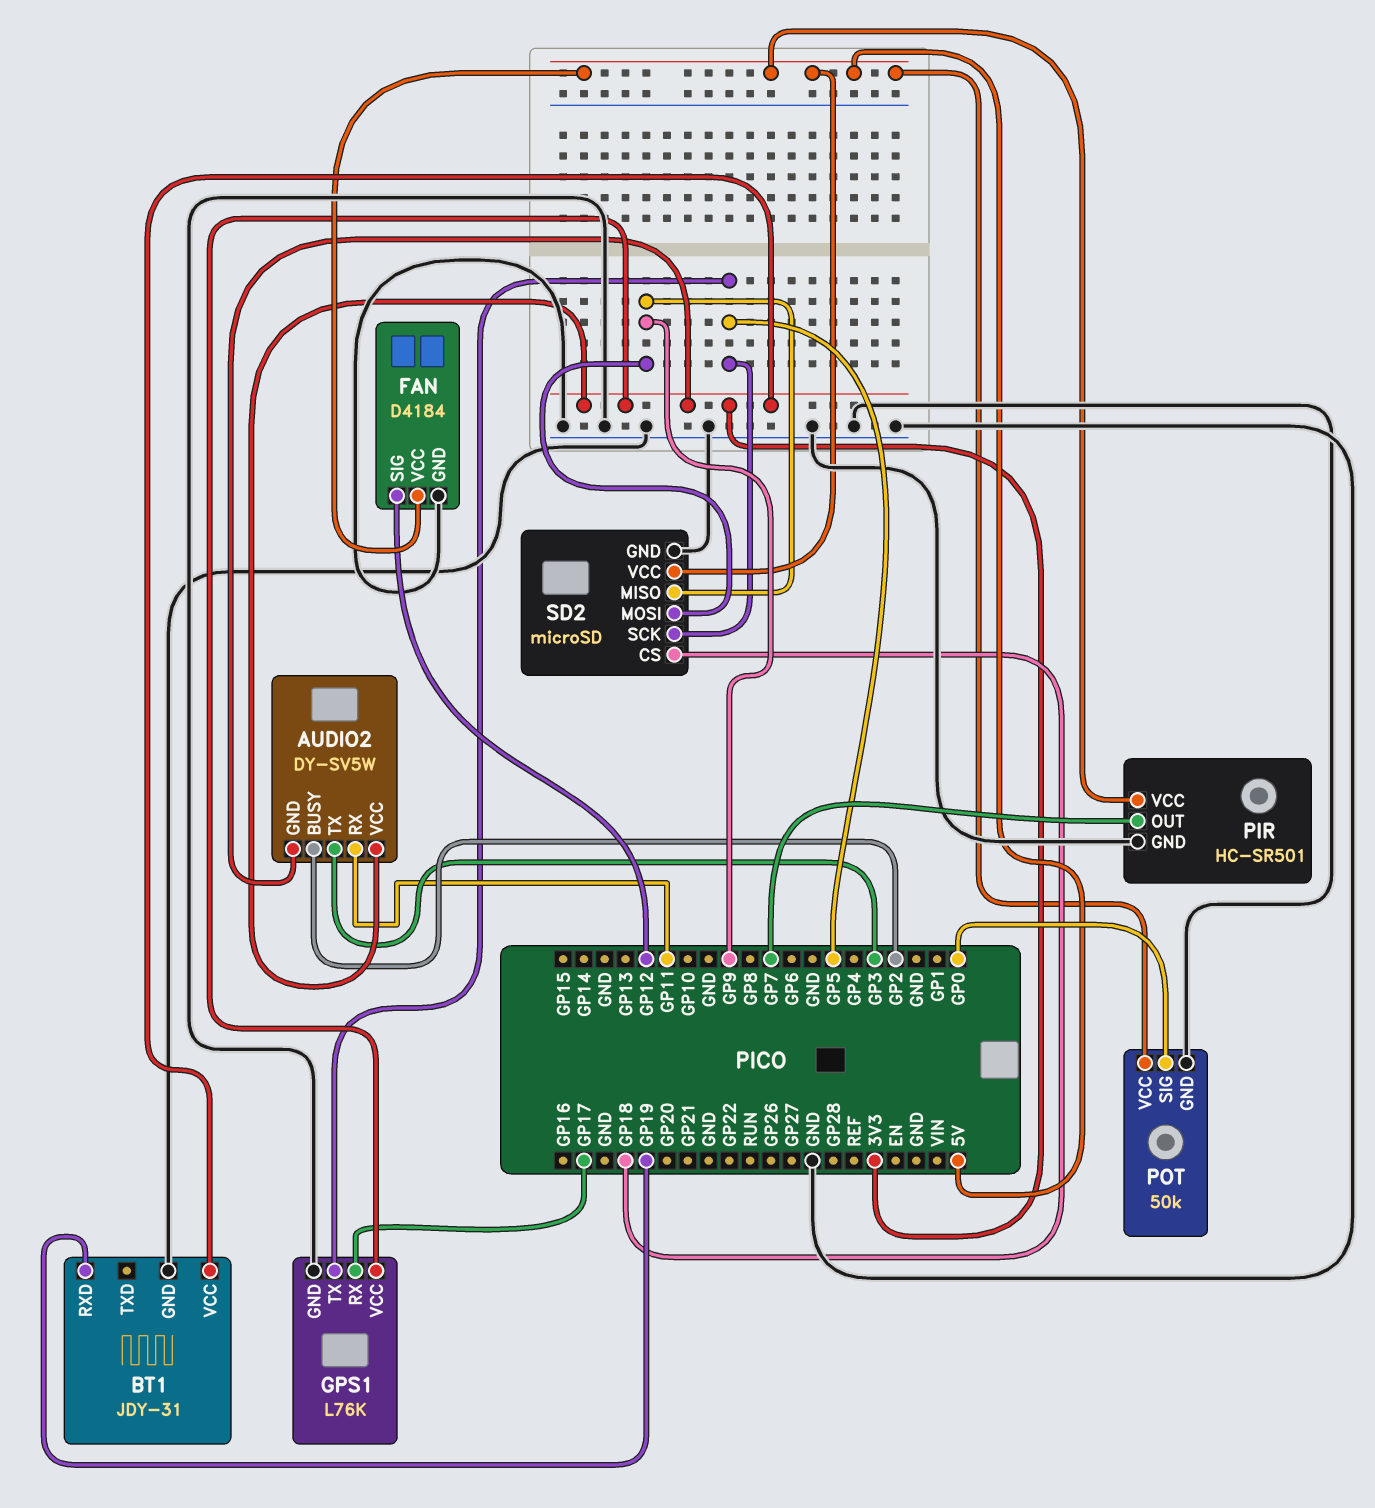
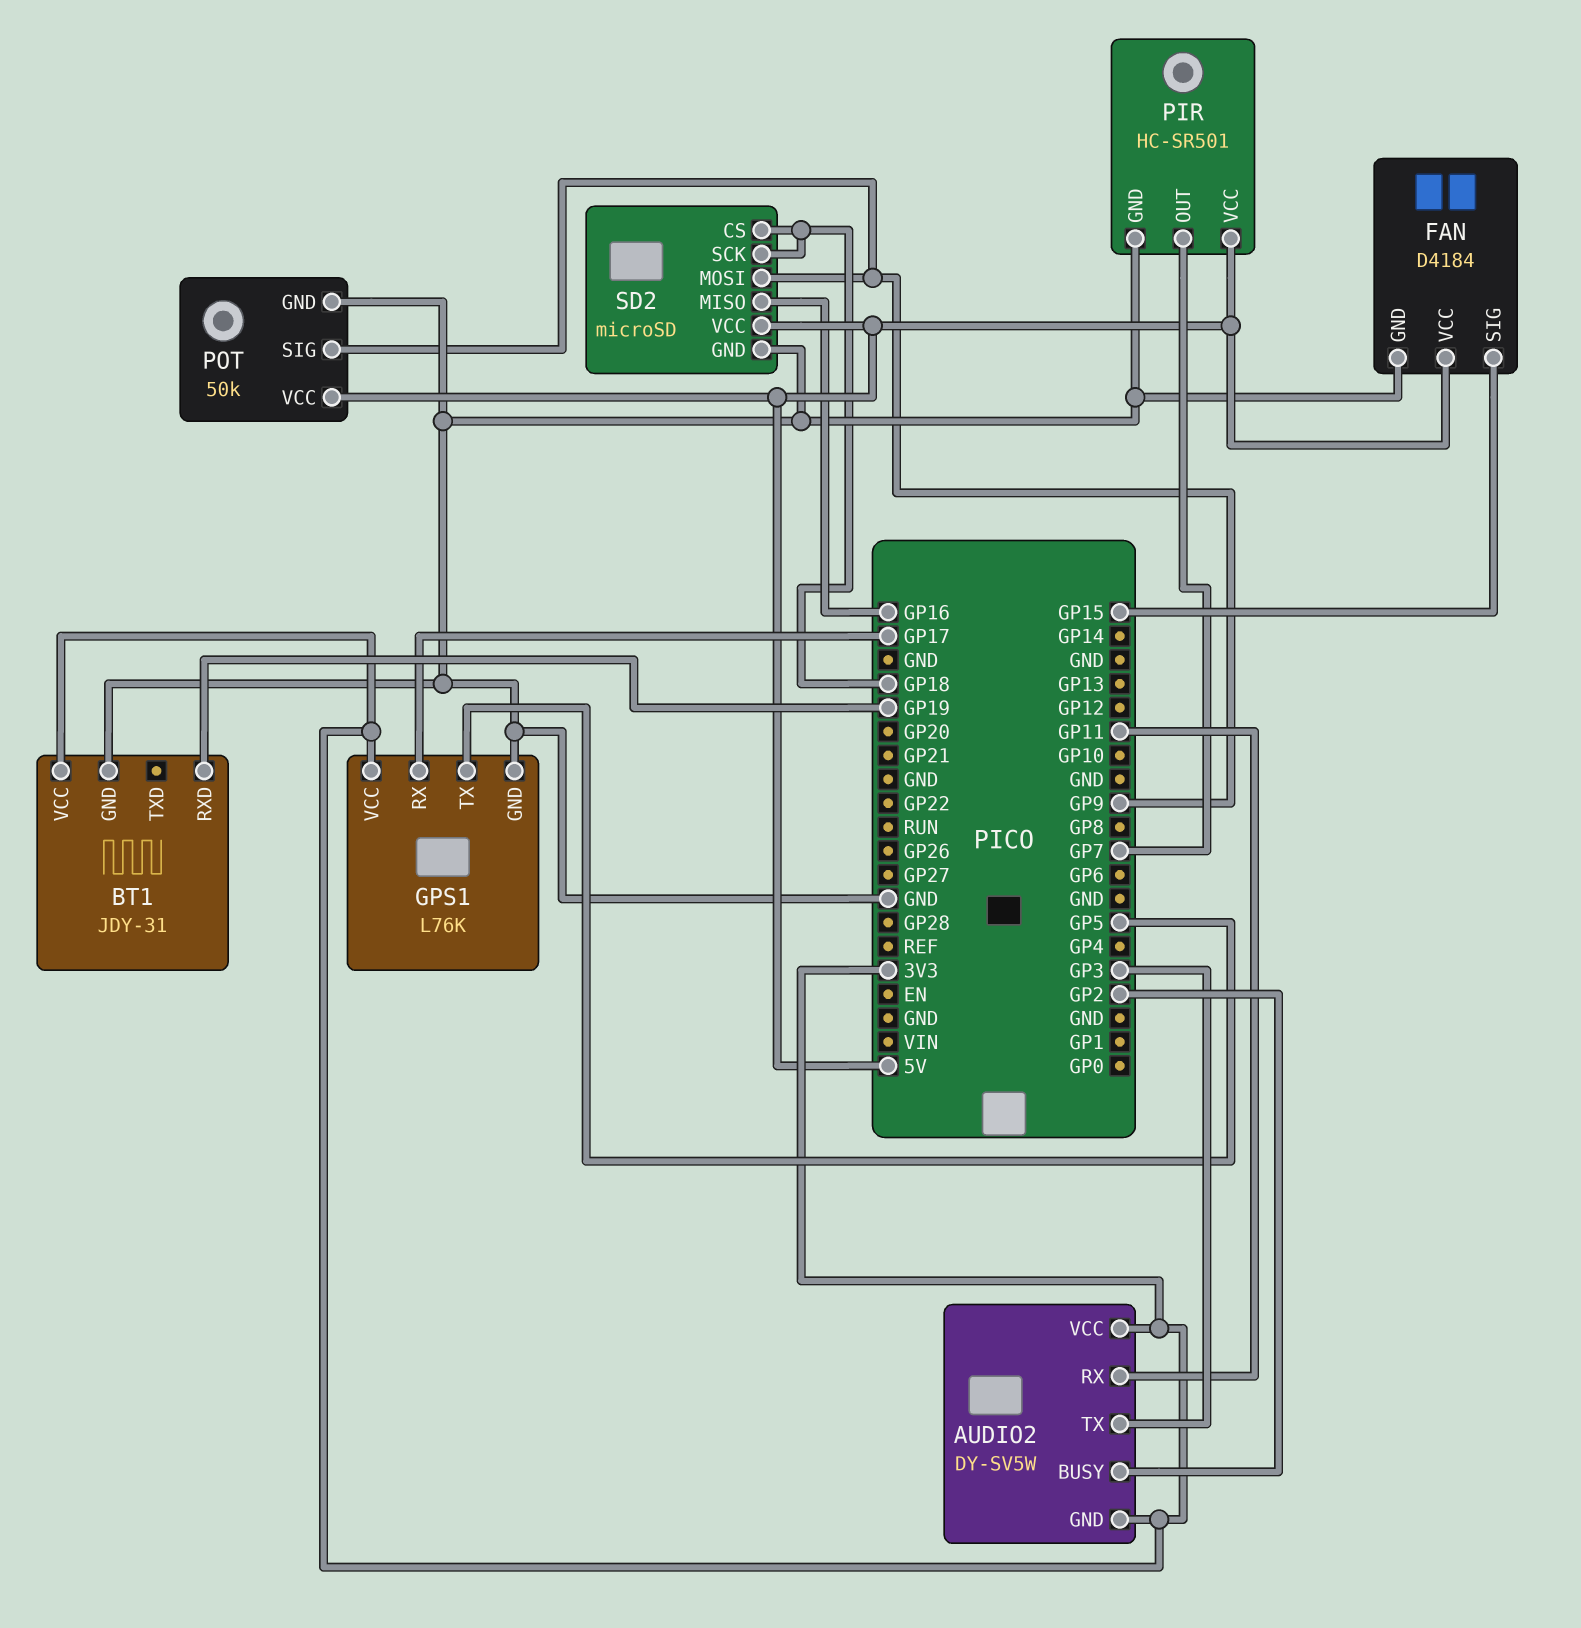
FAN pin SIG: GP12 -> GP15
POT pin SIG: GP0 -> GP9
SD2 pin MISO: GP9 -> GP16
SD2 pin SCK: GP5 -> GP18

